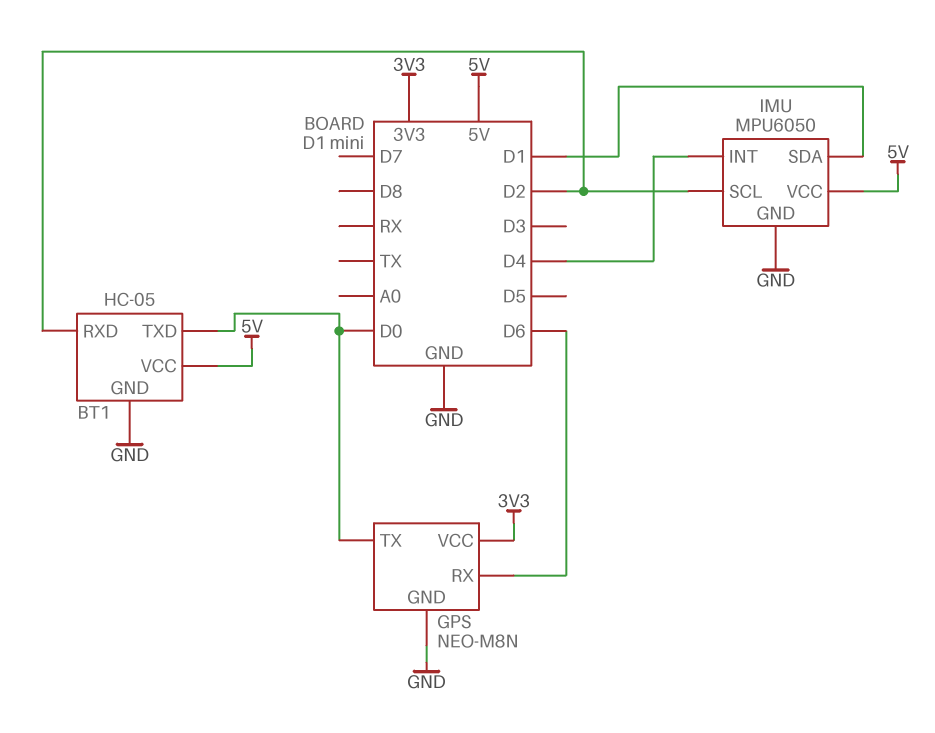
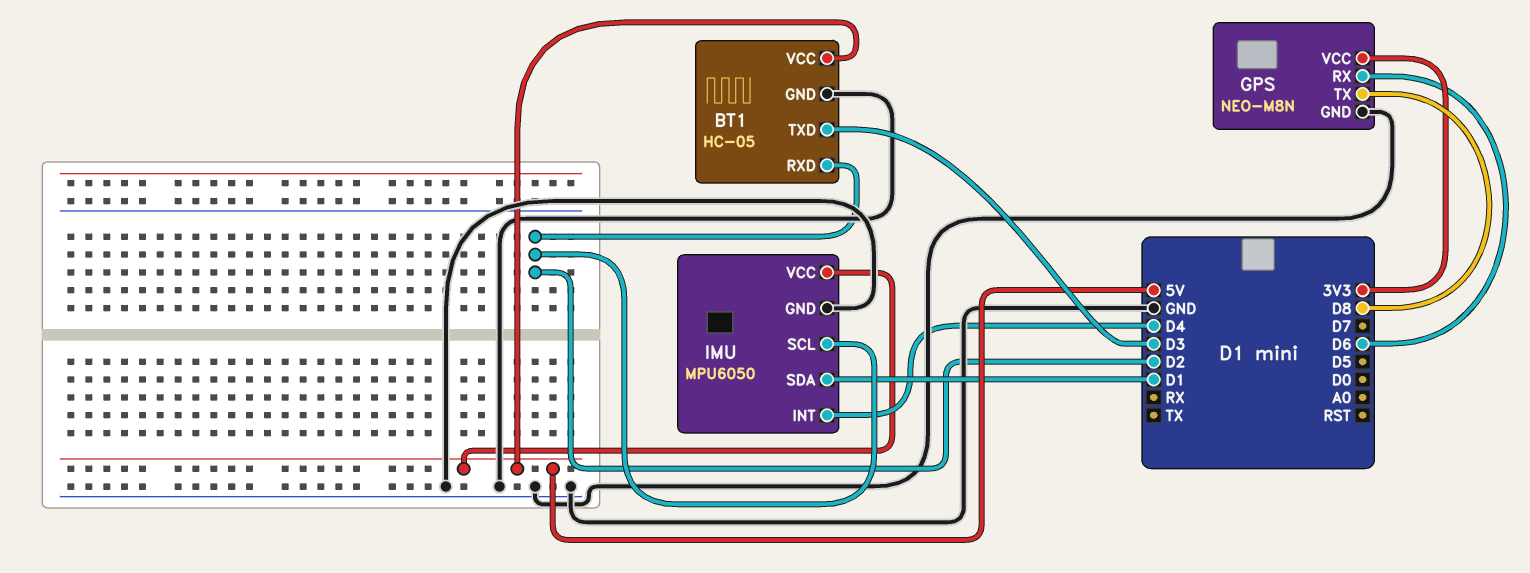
BT1 pin TXD: D0 -> D3
GPS pin TX: D0 -> D8

